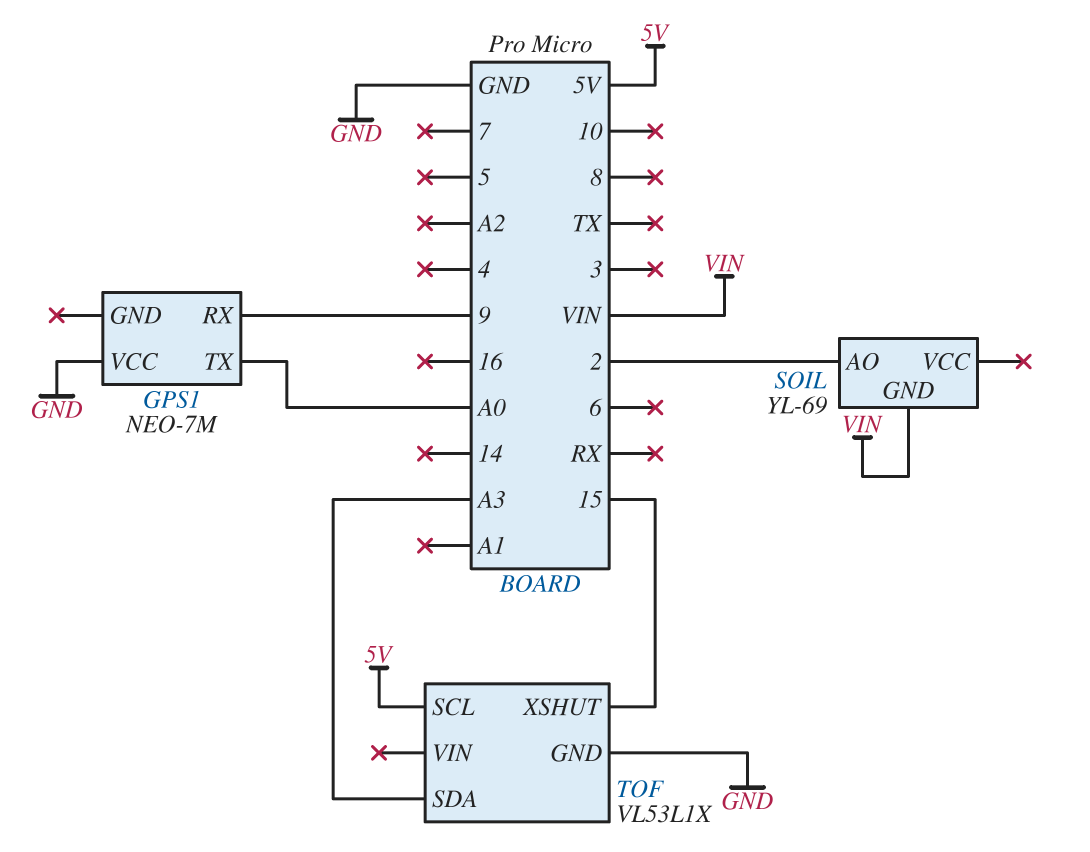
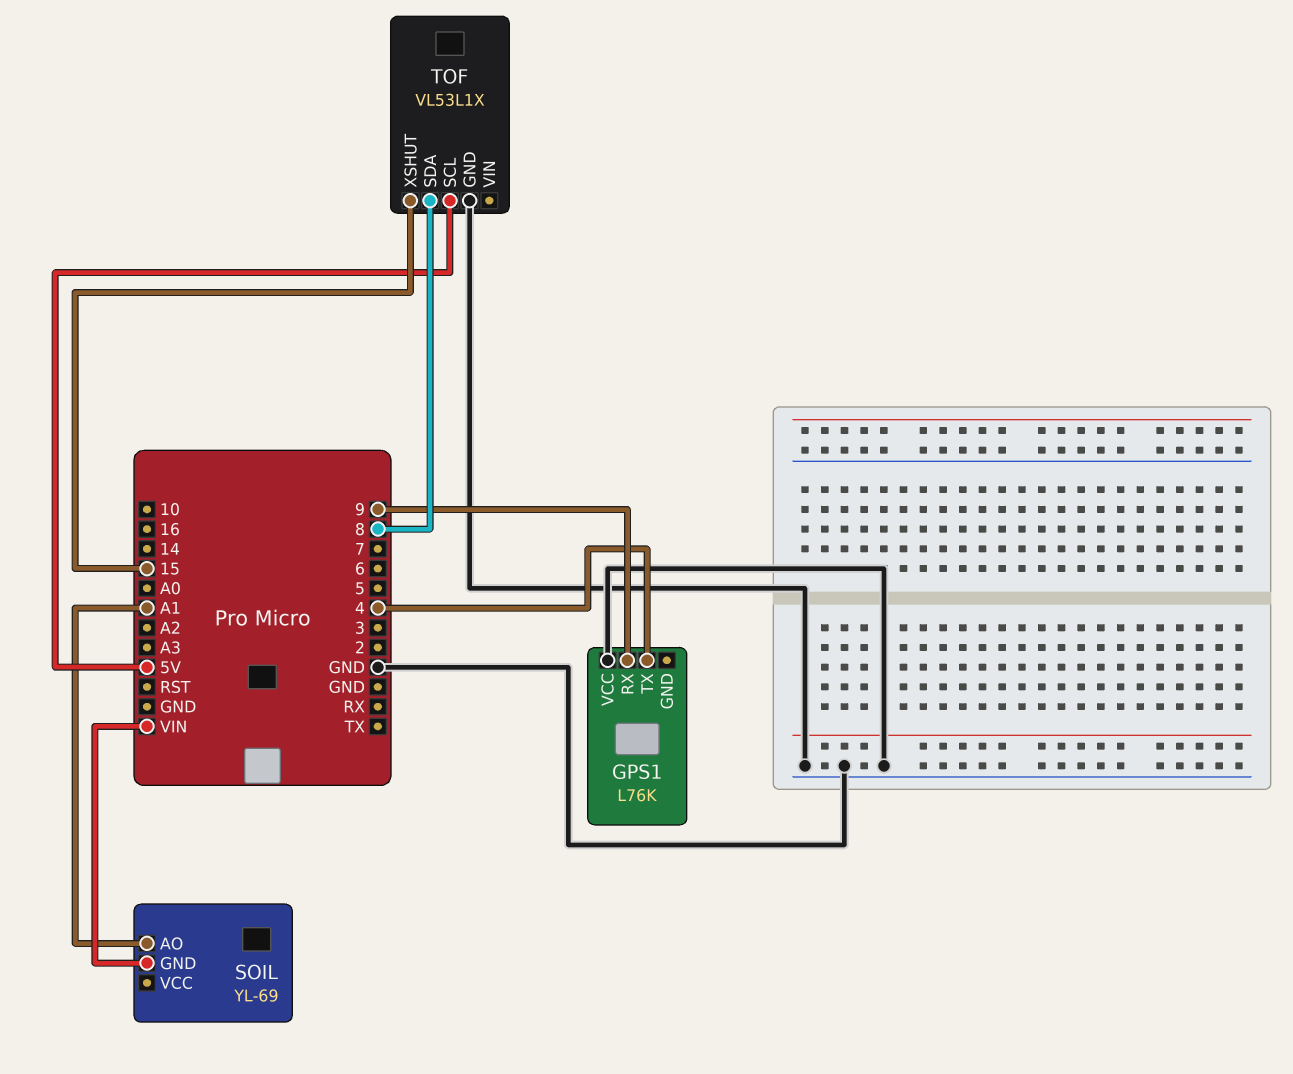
GPS1: NEO-7M -> L76K
GPS1 pin TX: A0 -> 4
SOIL pin AO: 2 -> A1
TOF pin SDA: A3 -> 8

